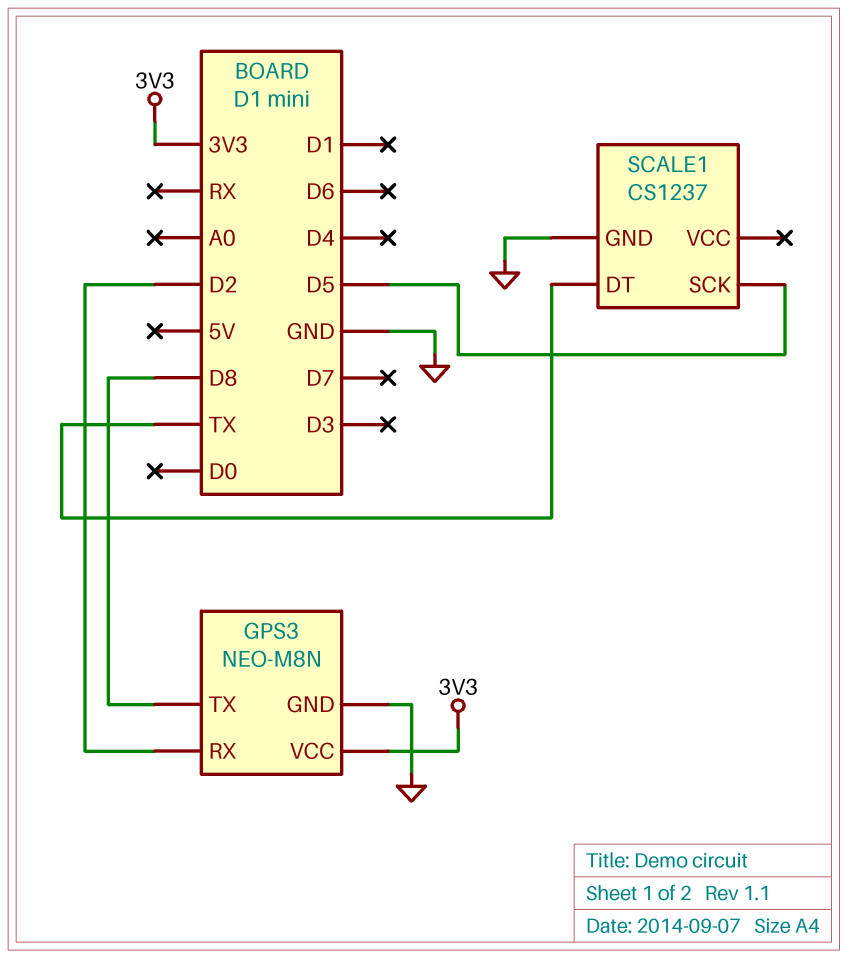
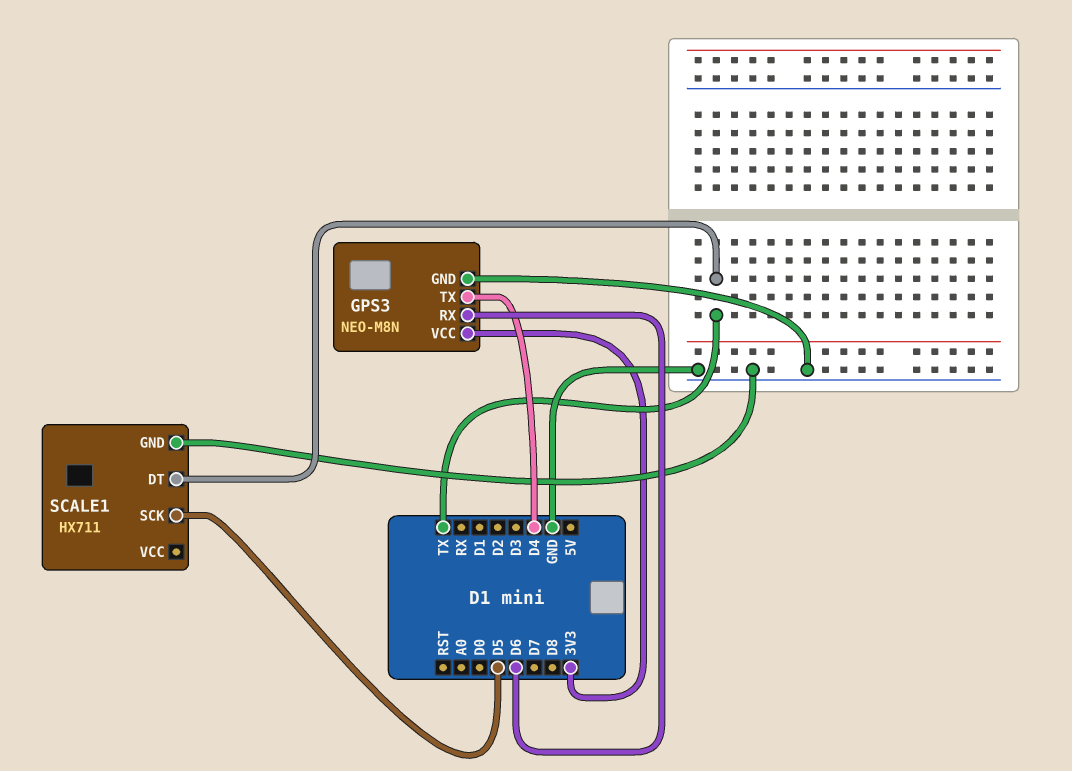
GPS3 pin RX: D2 -> D6
GPS3 pin TX: D8 -> D4
SCALE1: CS1237 -> HX711

